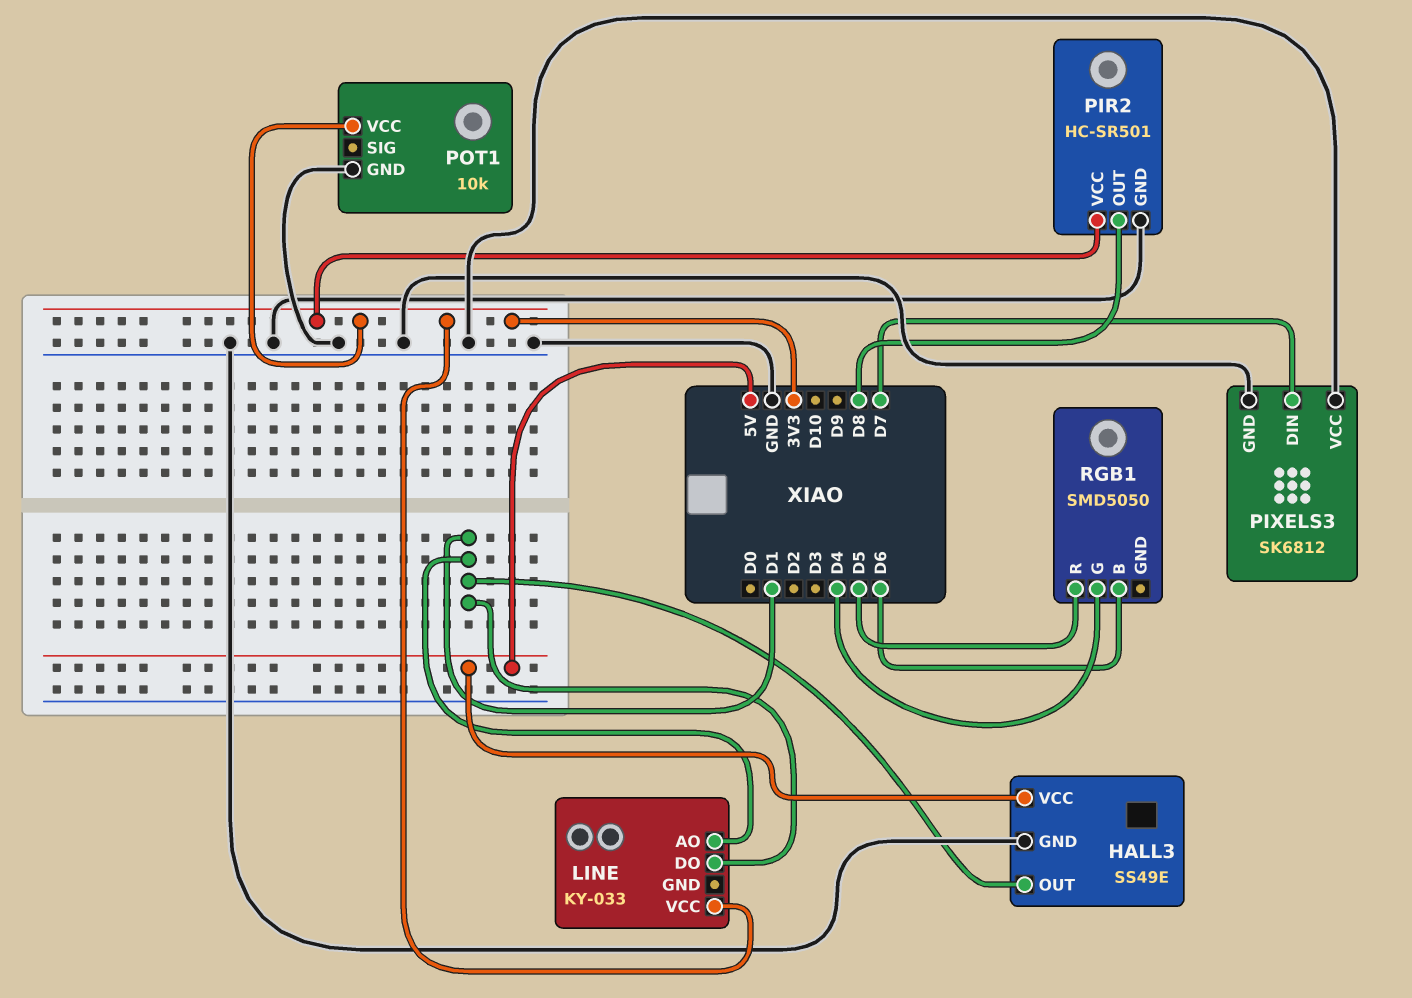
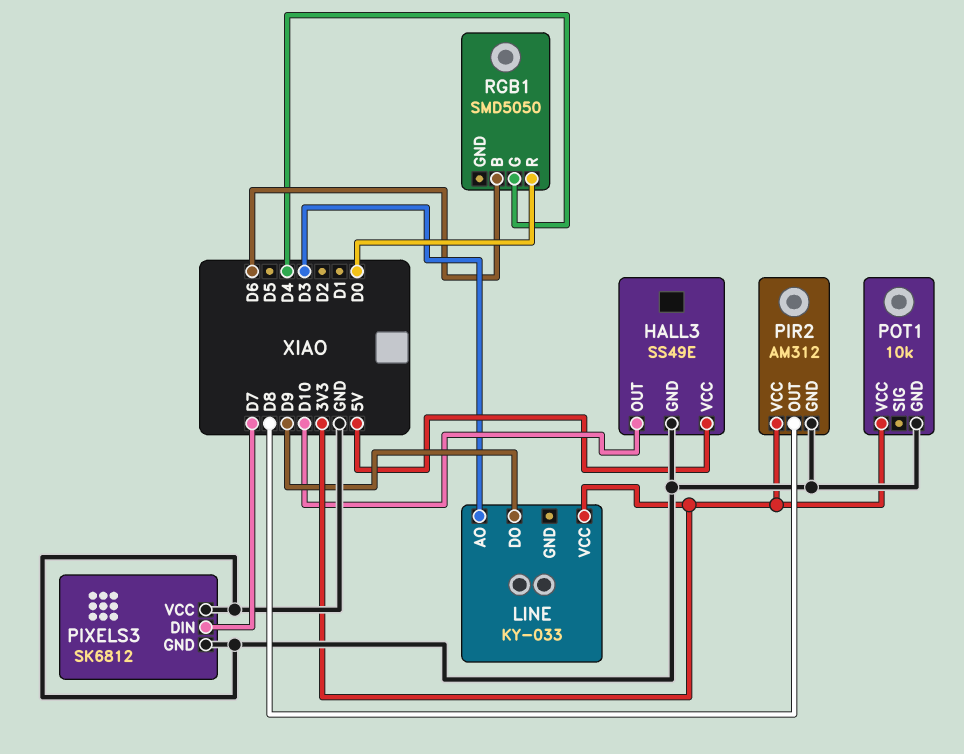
HALL3 pin OUT: D1 -> D10
LINE pin AO: D1 -> D3
LINE pin DO: D1 -> D9
PIR2: HC-SR501 -> AM312
RGB1 pin R: D5 -> D0

